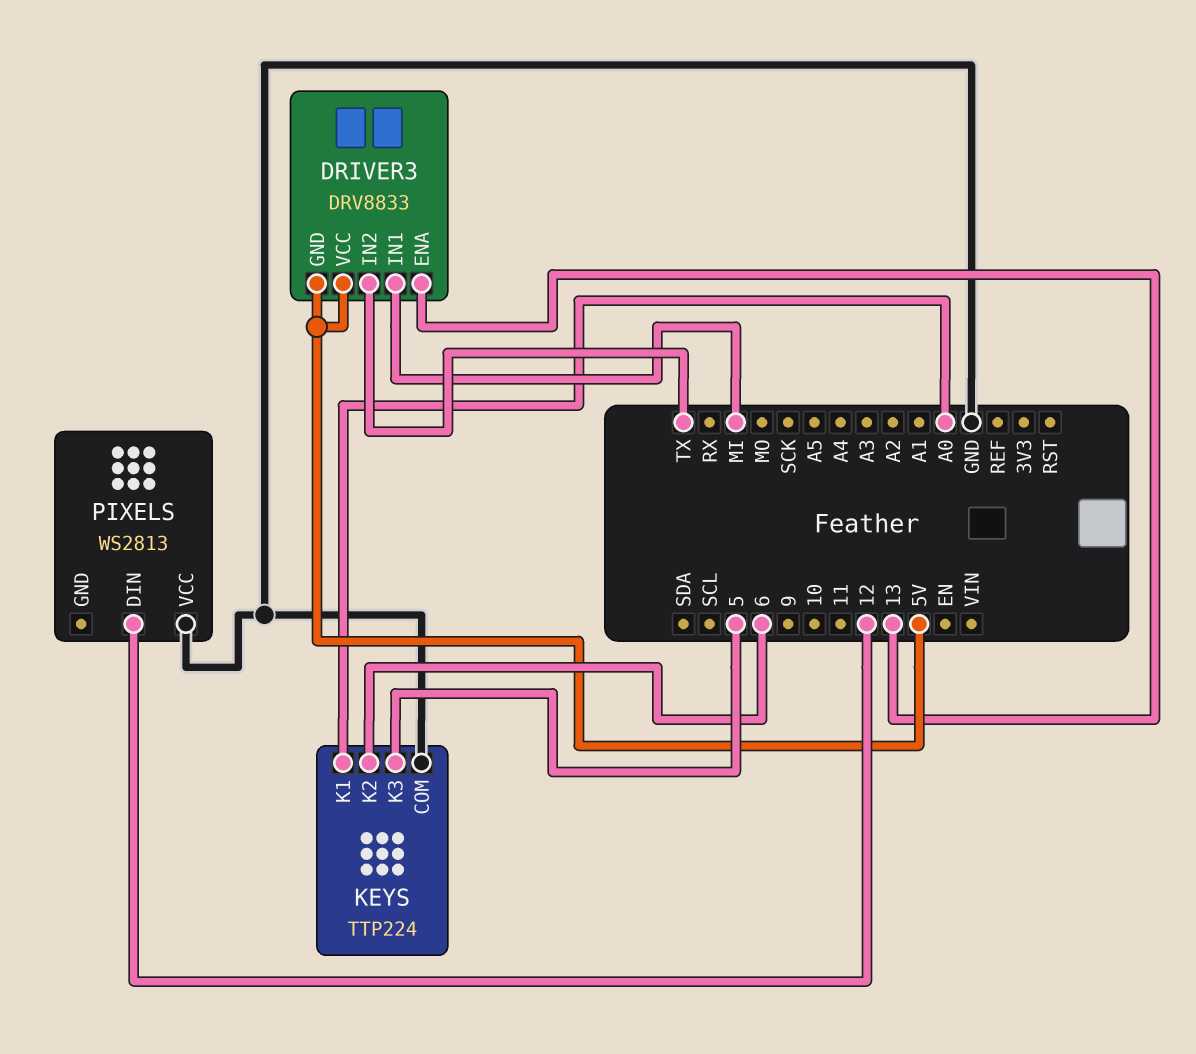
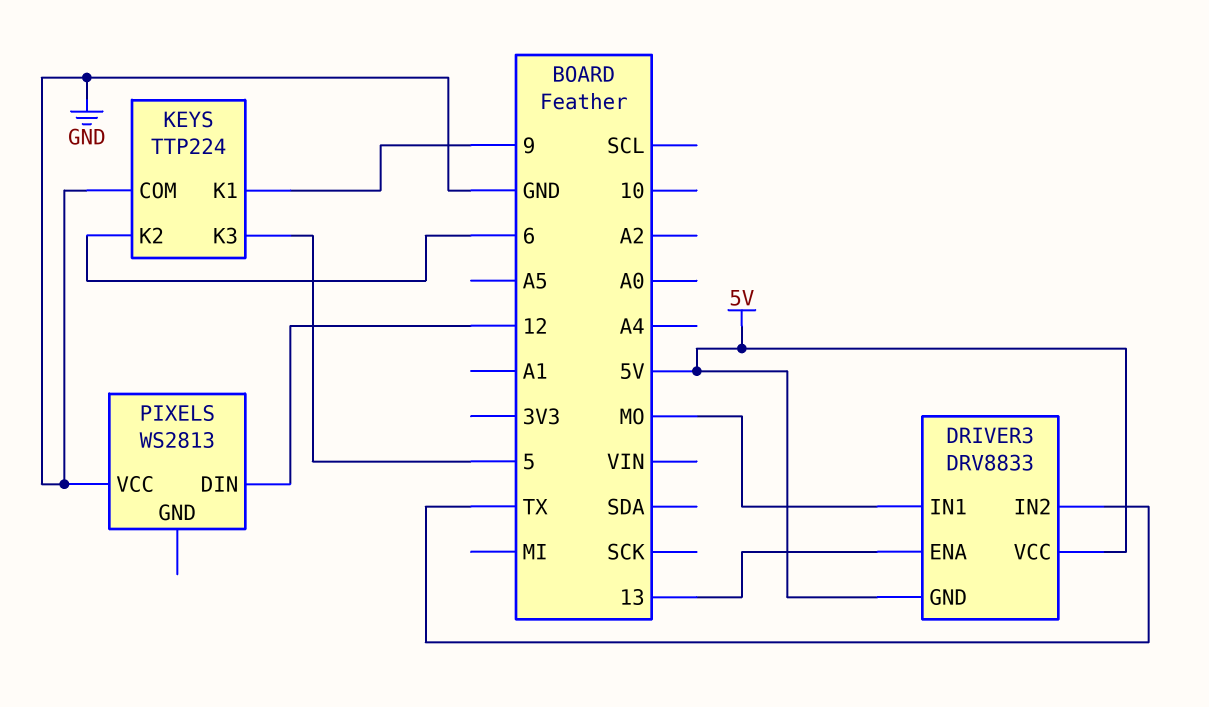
DRIVER3 pin IN1: MI -> MO
KEYS pin K1: A0 -> 9

